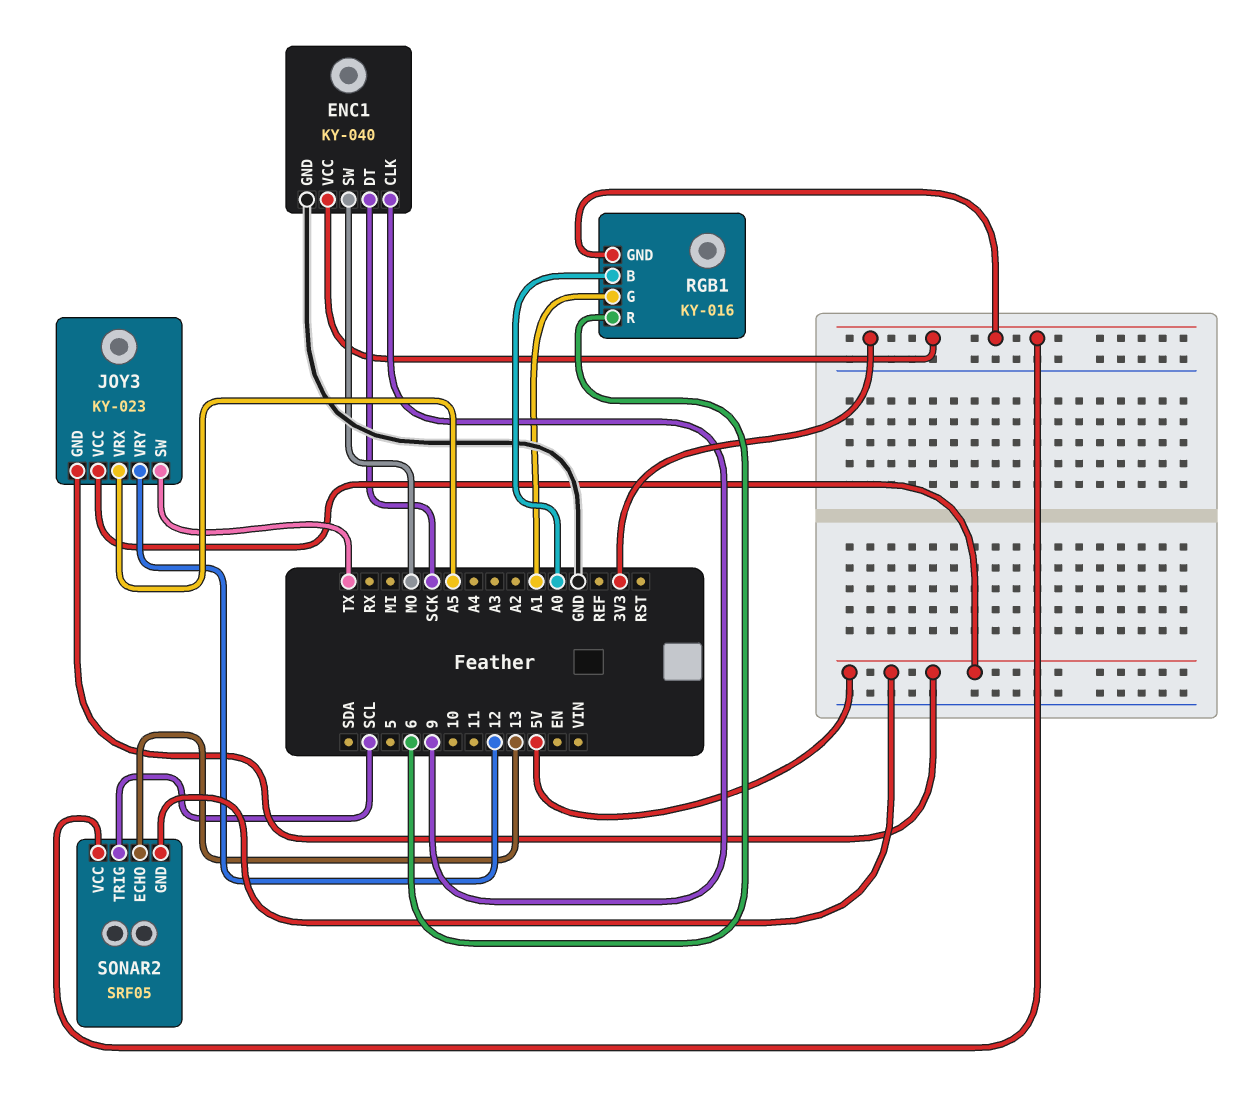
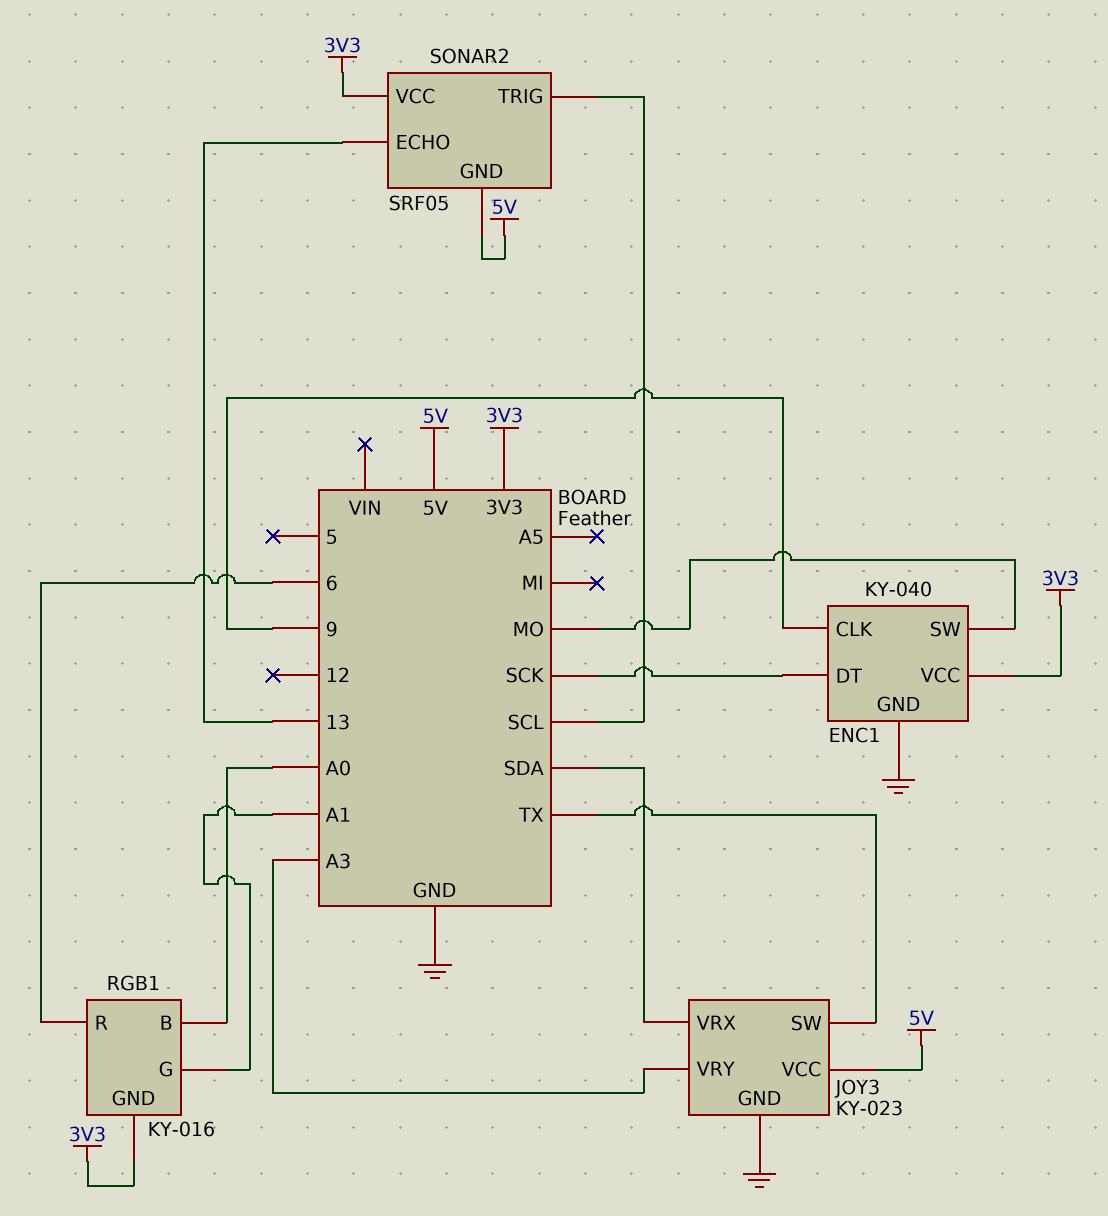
JOY3 pin GND: 5V -> GND
JOY3 pin VRX: A5 -> SDA
JOY3 pin VRY: 12 -> A3

